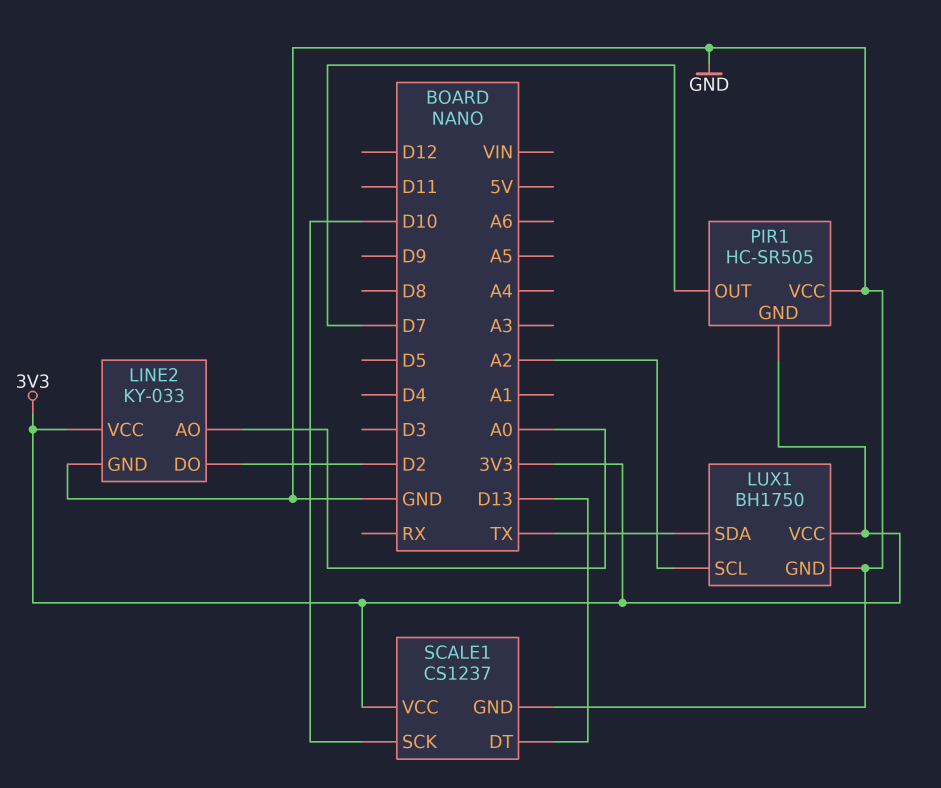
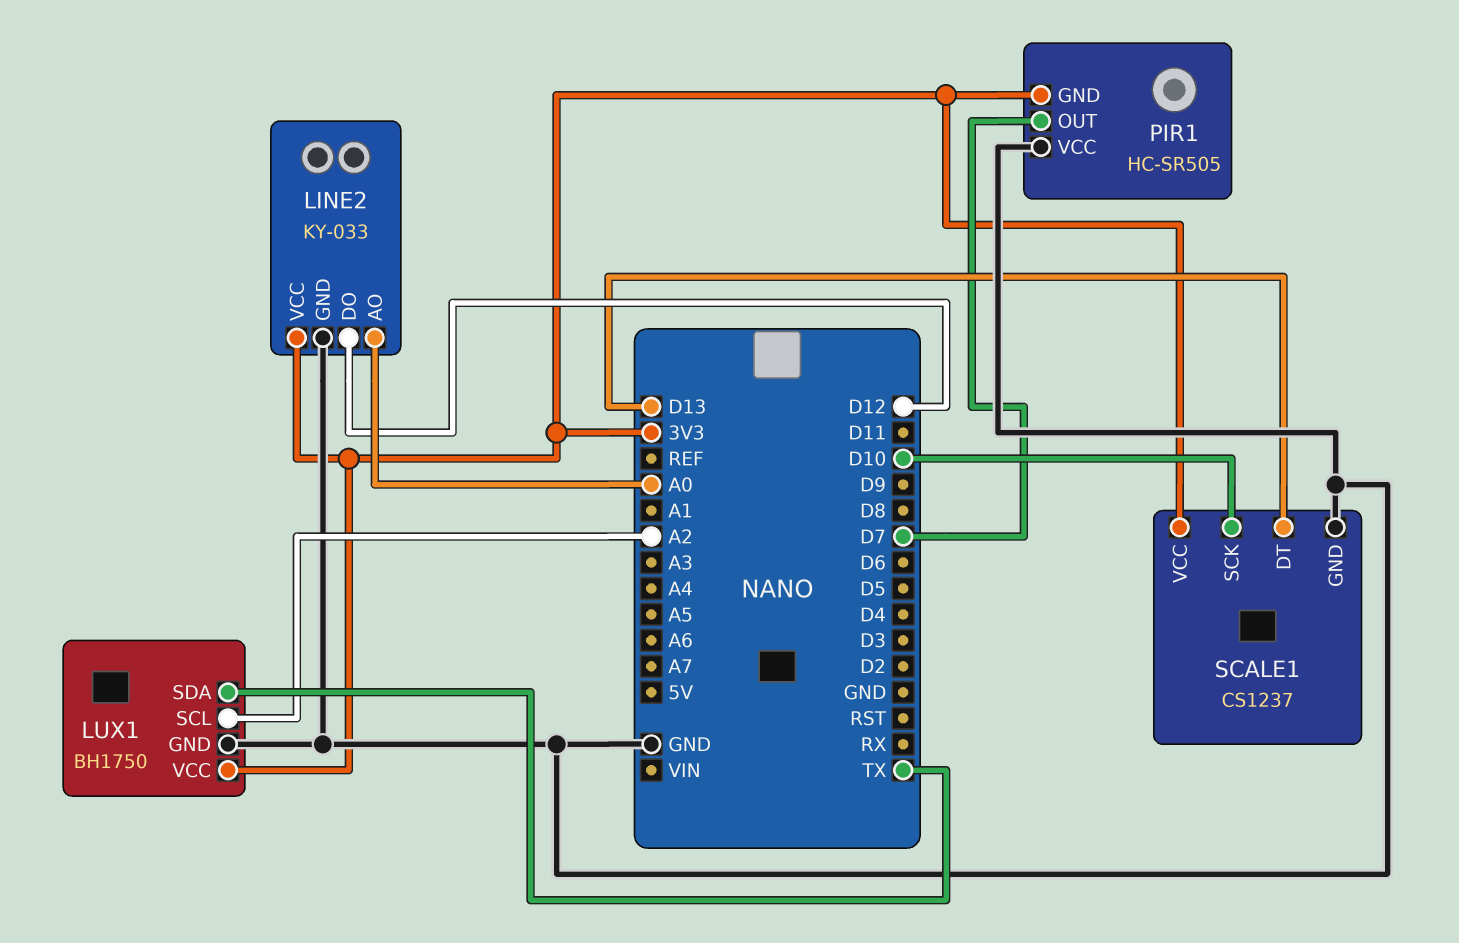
LINE2 pin DO: D2 -> D12

